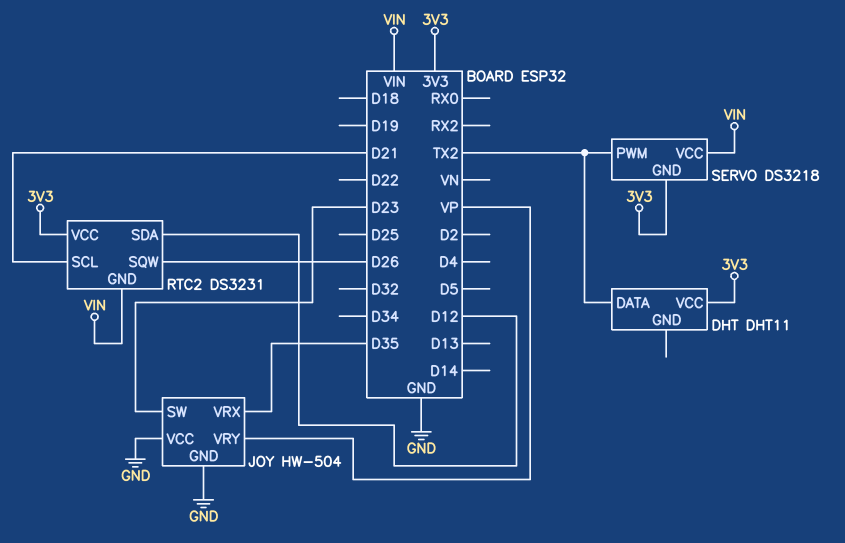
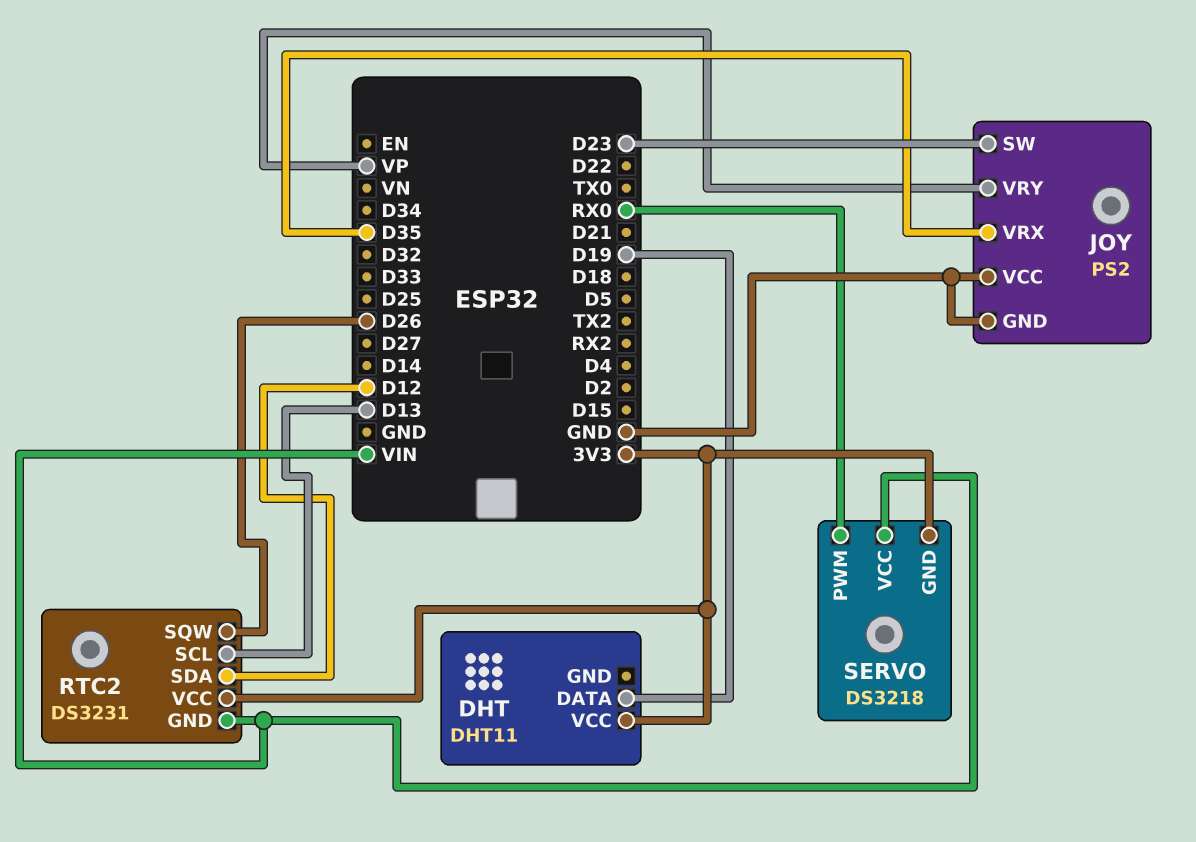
DHT pin DATA: TX2 -> D19
JOY: HW-504 -> PS2
RTC2 pin SCL: D21 -> D13
SERVO pin PWM: TX2 -> RX0

